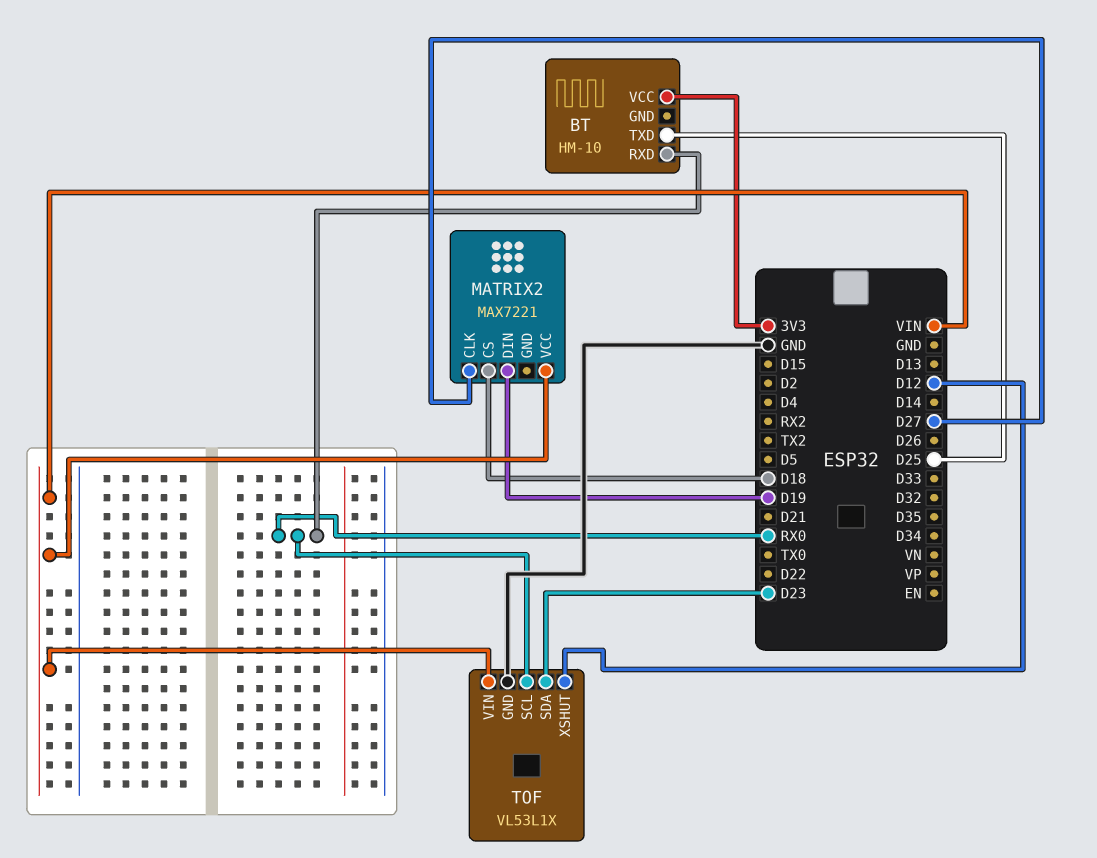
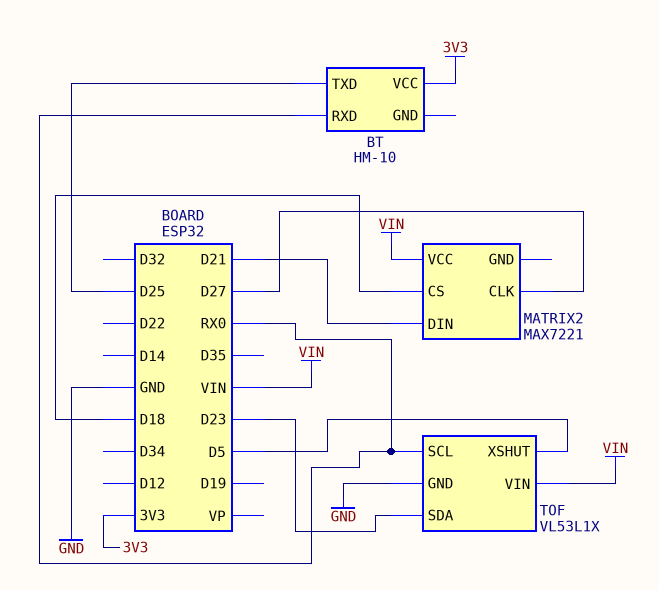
MATRIX2 pin DIN: D19 -> D21
TOF pin XSHUT: D12 -> D5

